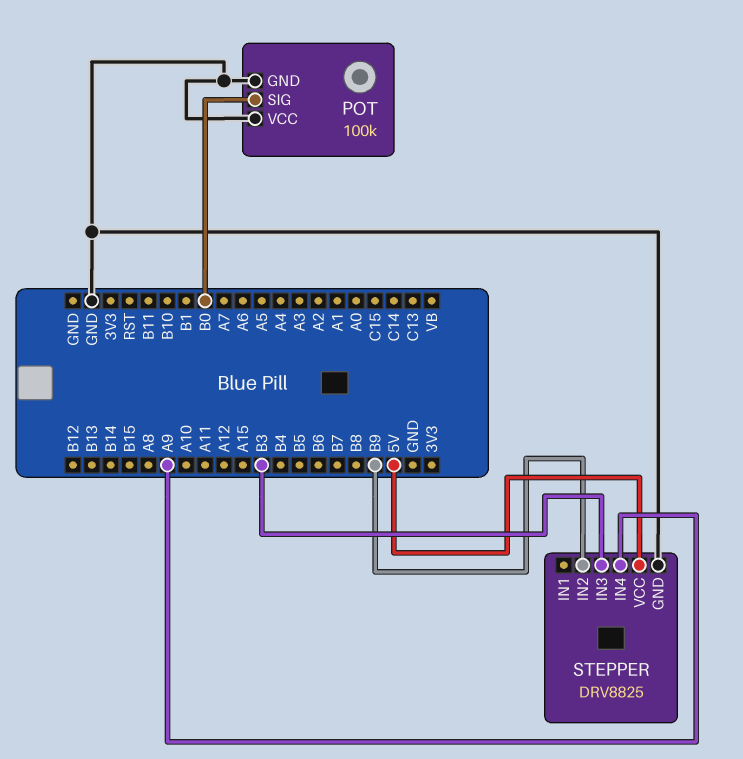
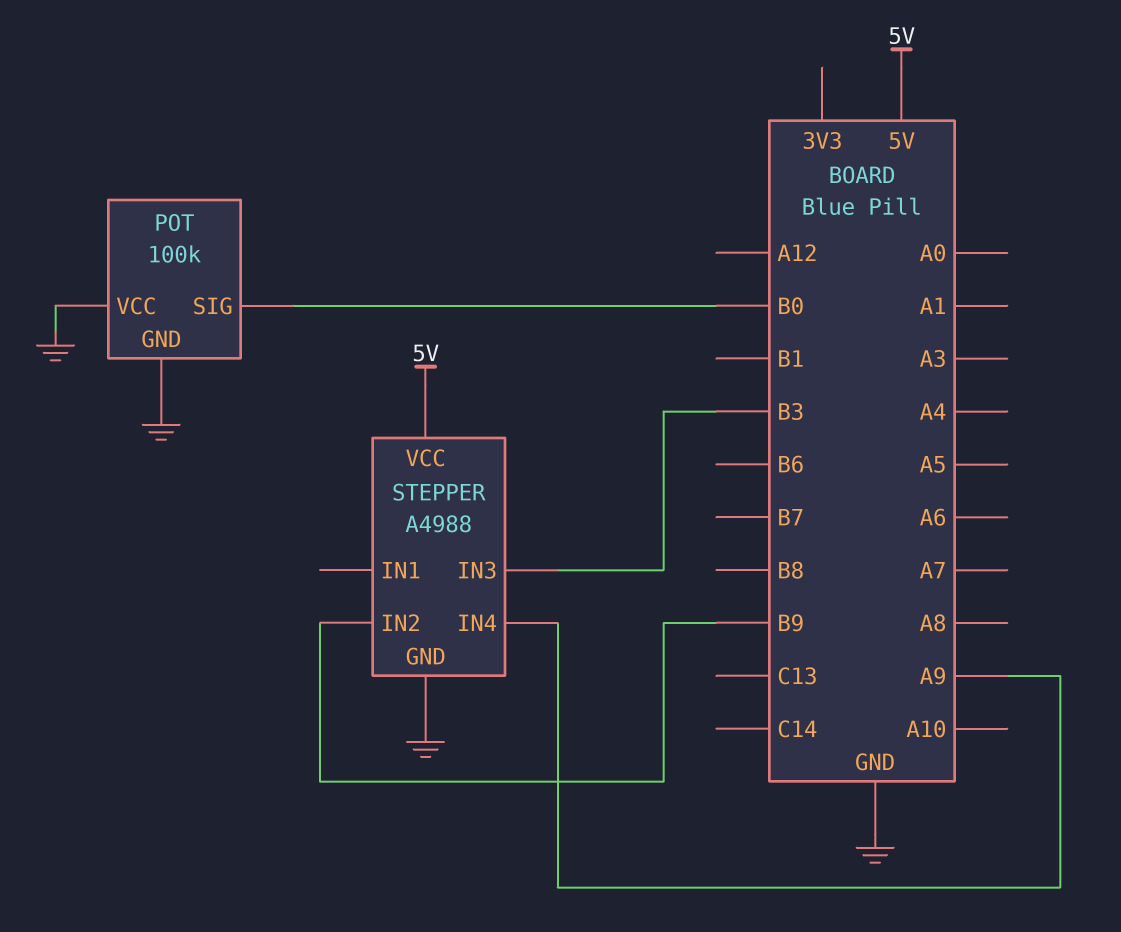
STEPPER: DRV8825 -> A4988

